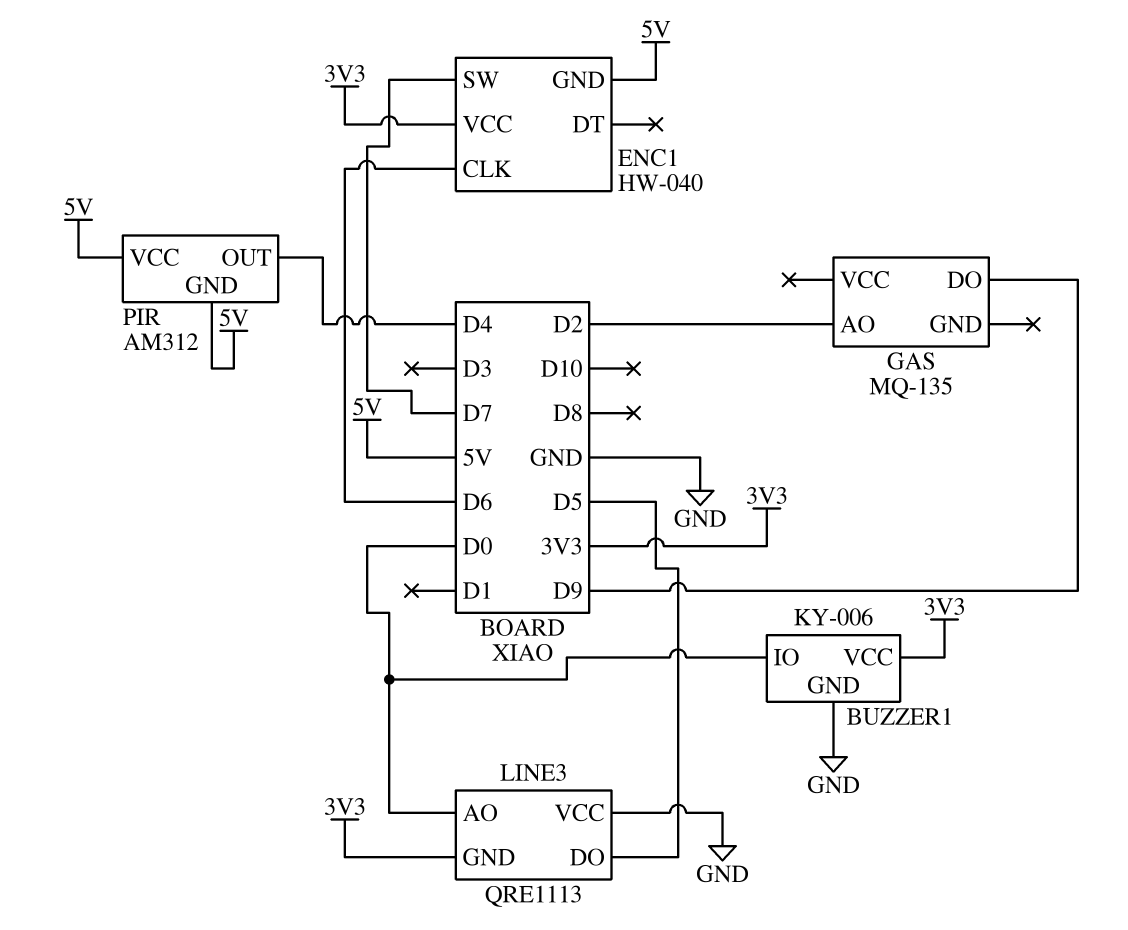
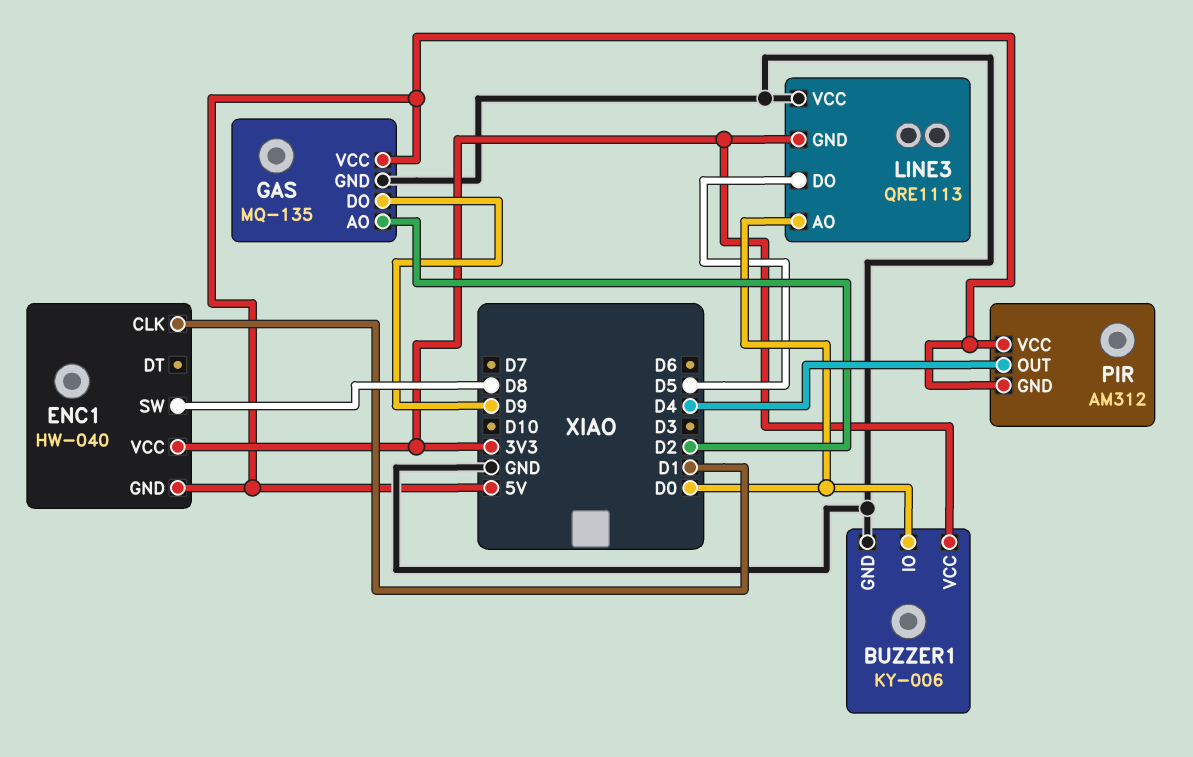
ENC1 pin CLK: D6 -> D1
ENC1 pin SW: D7 -> D8
GAS pin GND: none -> GND
GAS pin VCC: none -> 5V

